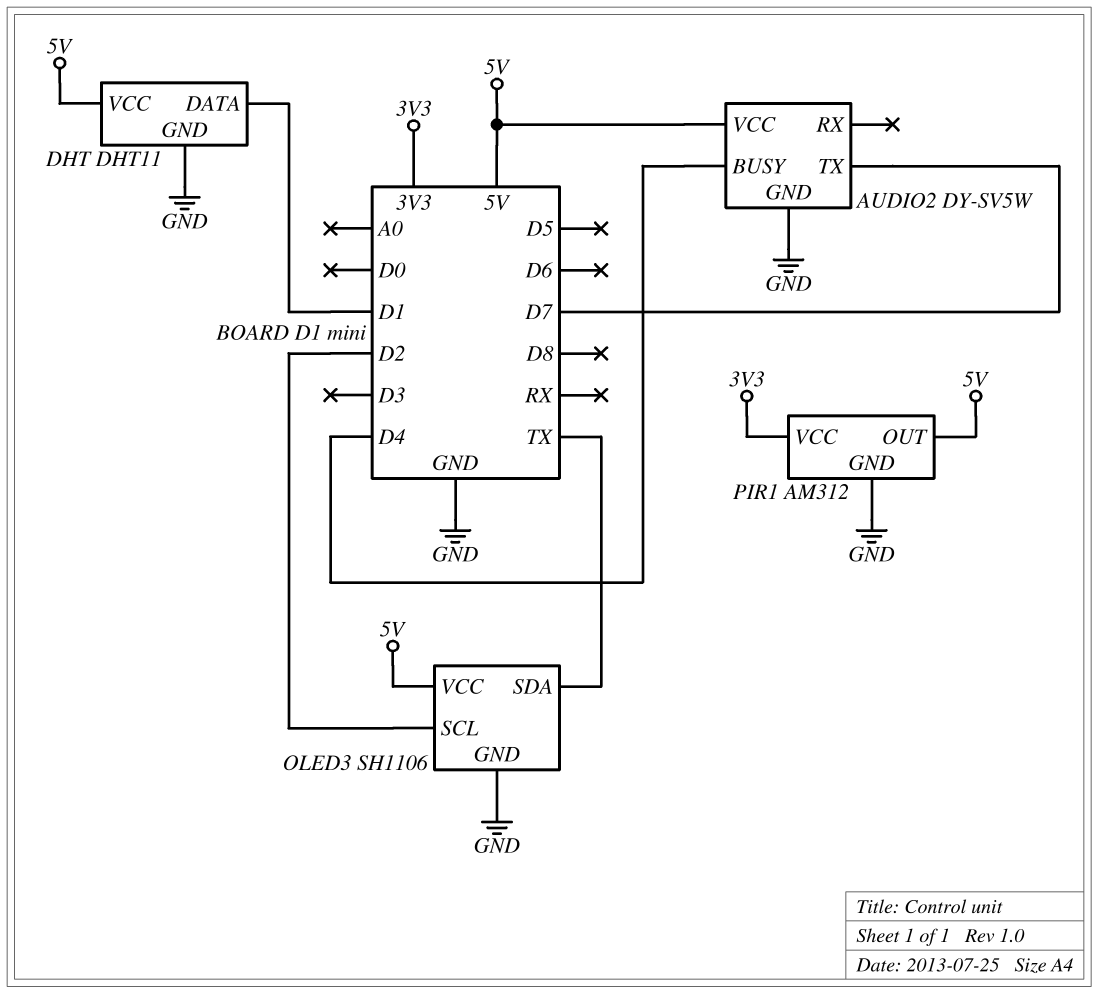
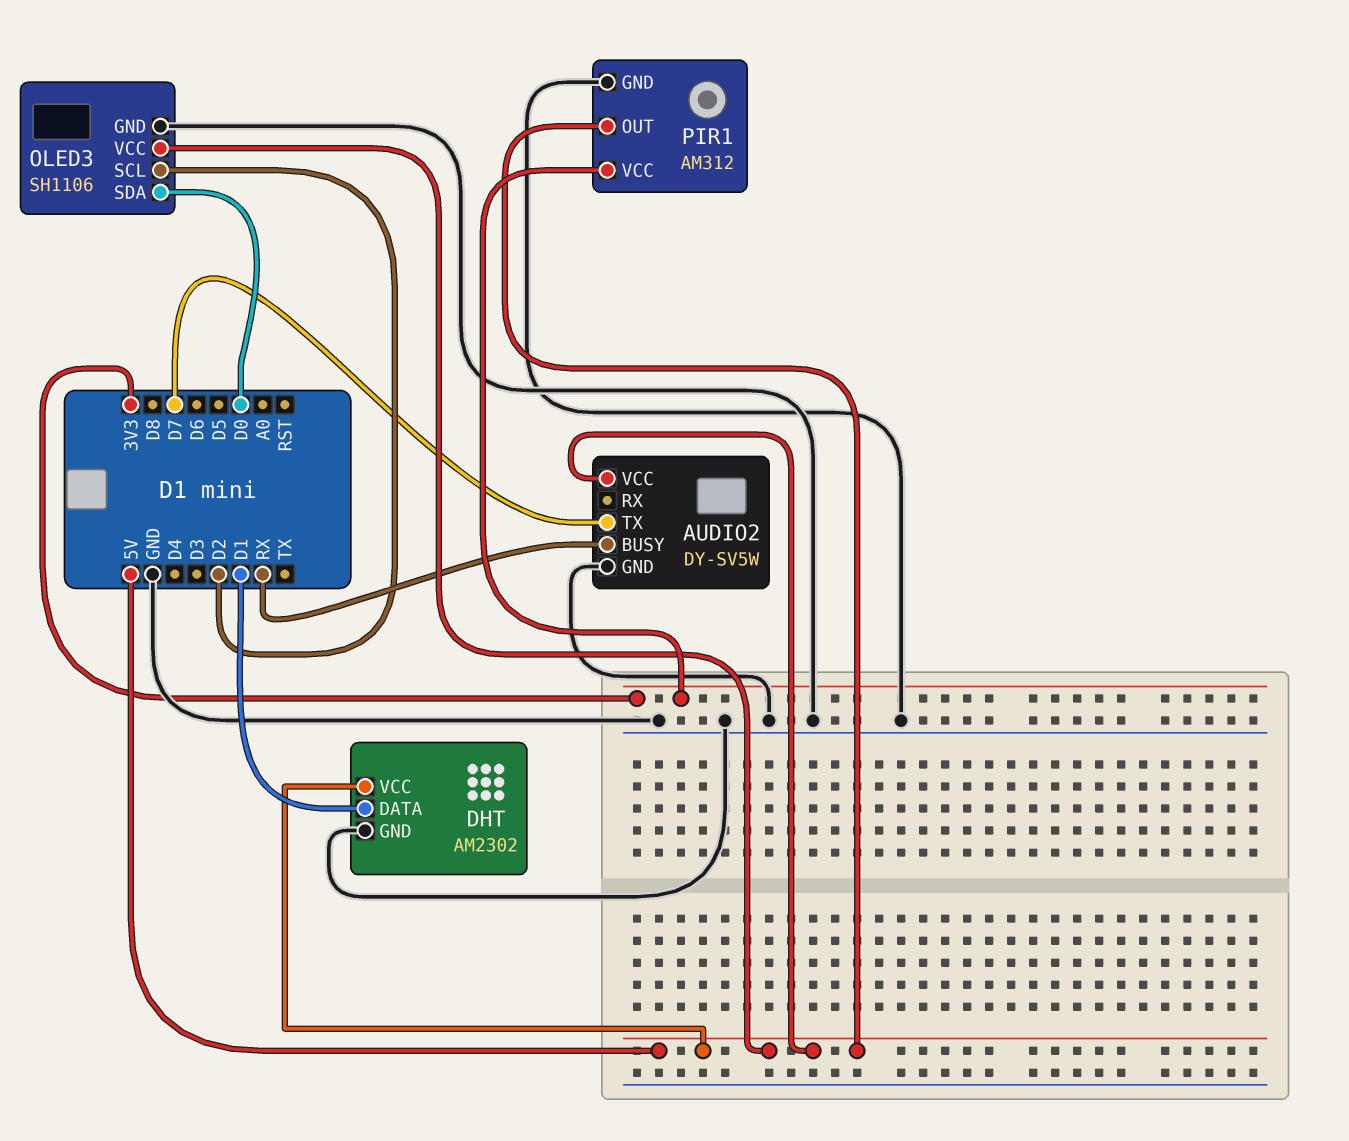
AUDIO2 pin BUSY: D4 -> RX
DHT: DHT11 -> AM2302
OLED3 pin SDA: TX -> D0

